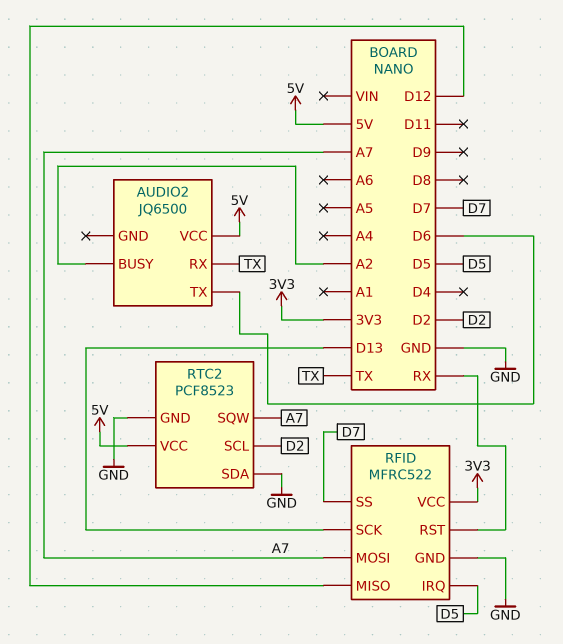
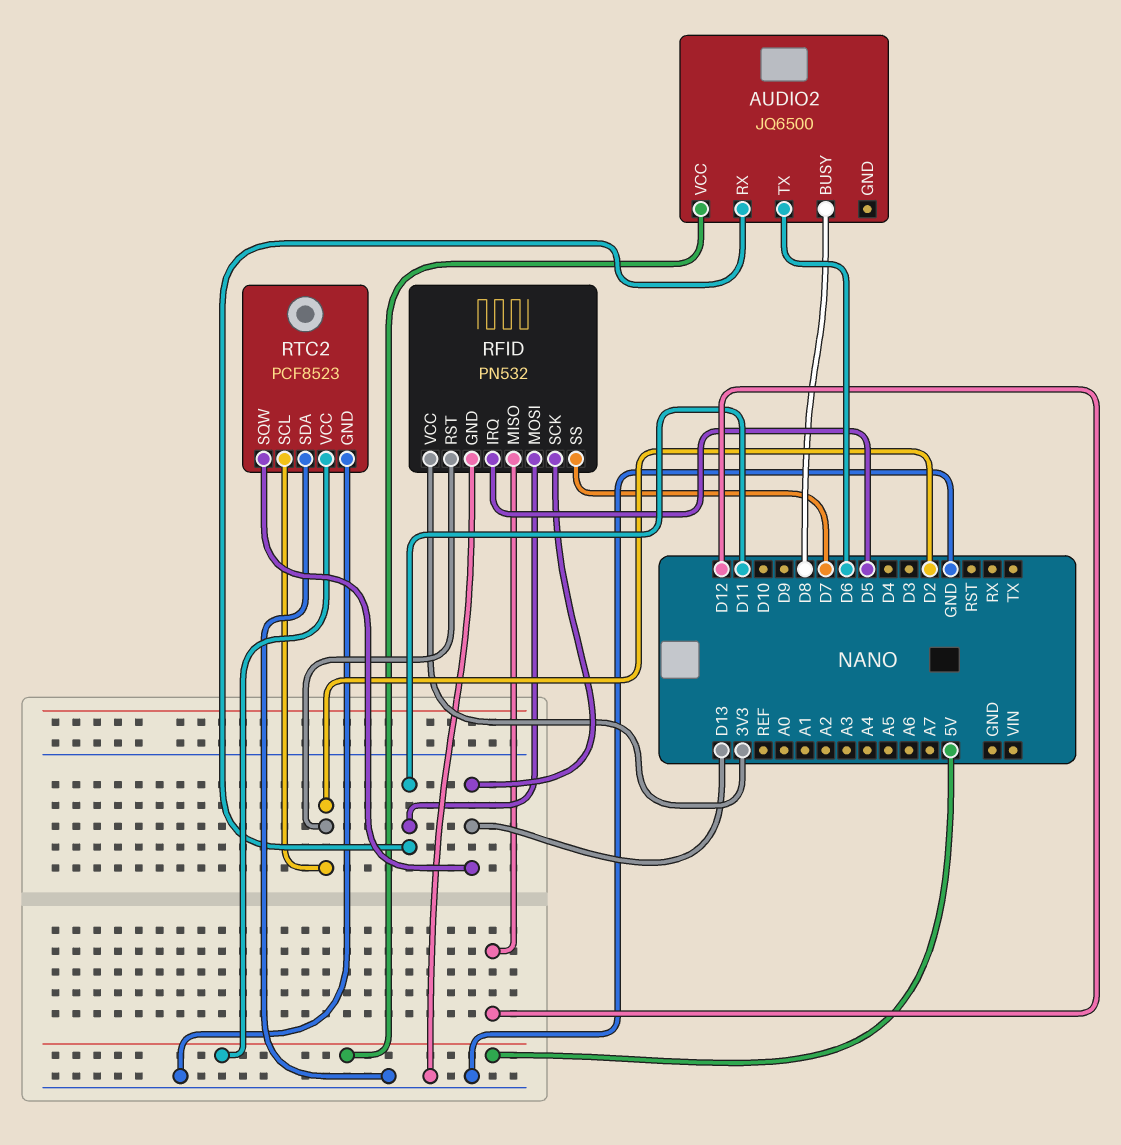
AUDIO2 pin BUSY: A2 -> D8
AUDIO2 pin RX: TX -> D11
RFID: MFRC522 -> PN532
RFID pin MOSI: A7 -> D11
RFID pin RST: RX -> D2
RTC2 pin SQW: A7 -> D13

